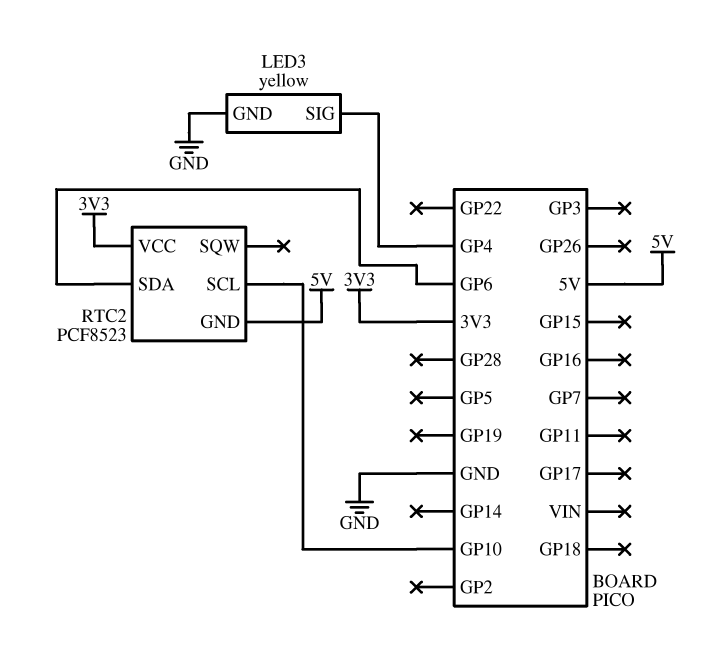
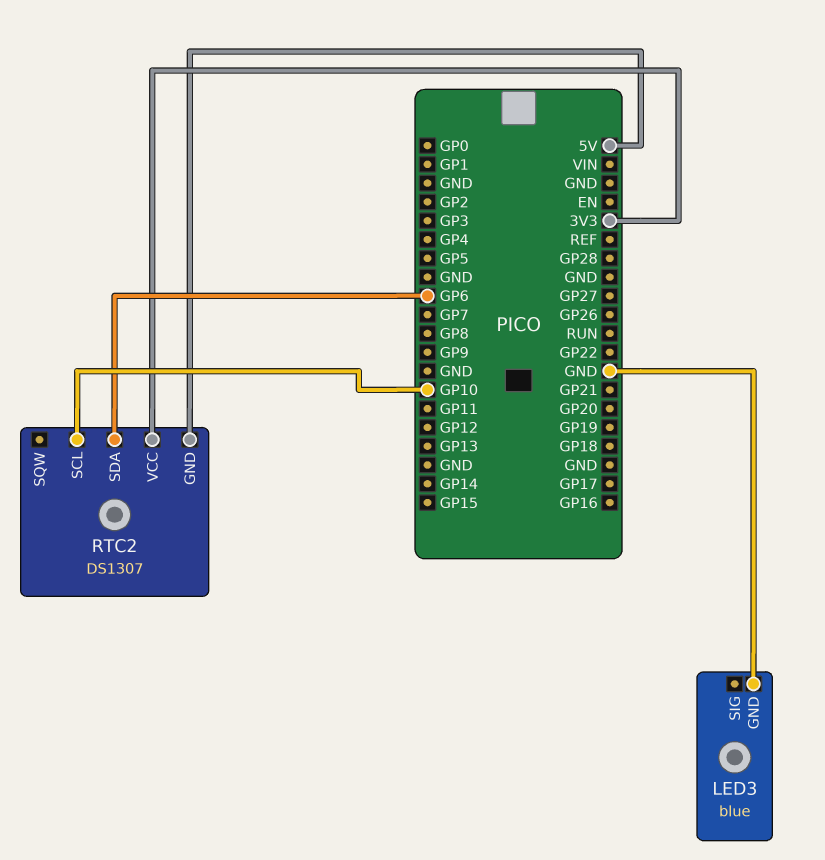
LED3: yellow -> blue
LED3 pin SIG: GP4 -> none
RTC2: PCF8523 -> DS1307

